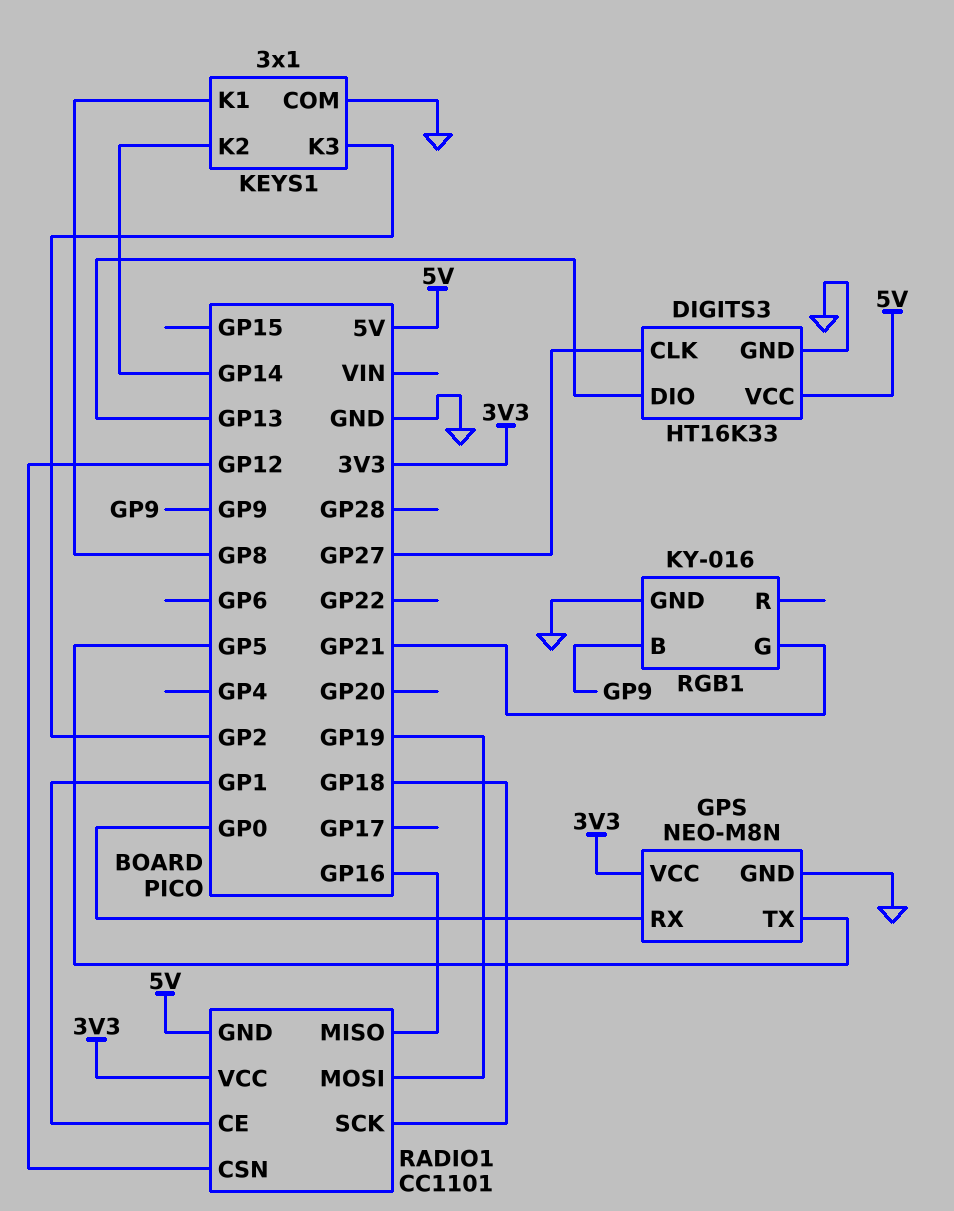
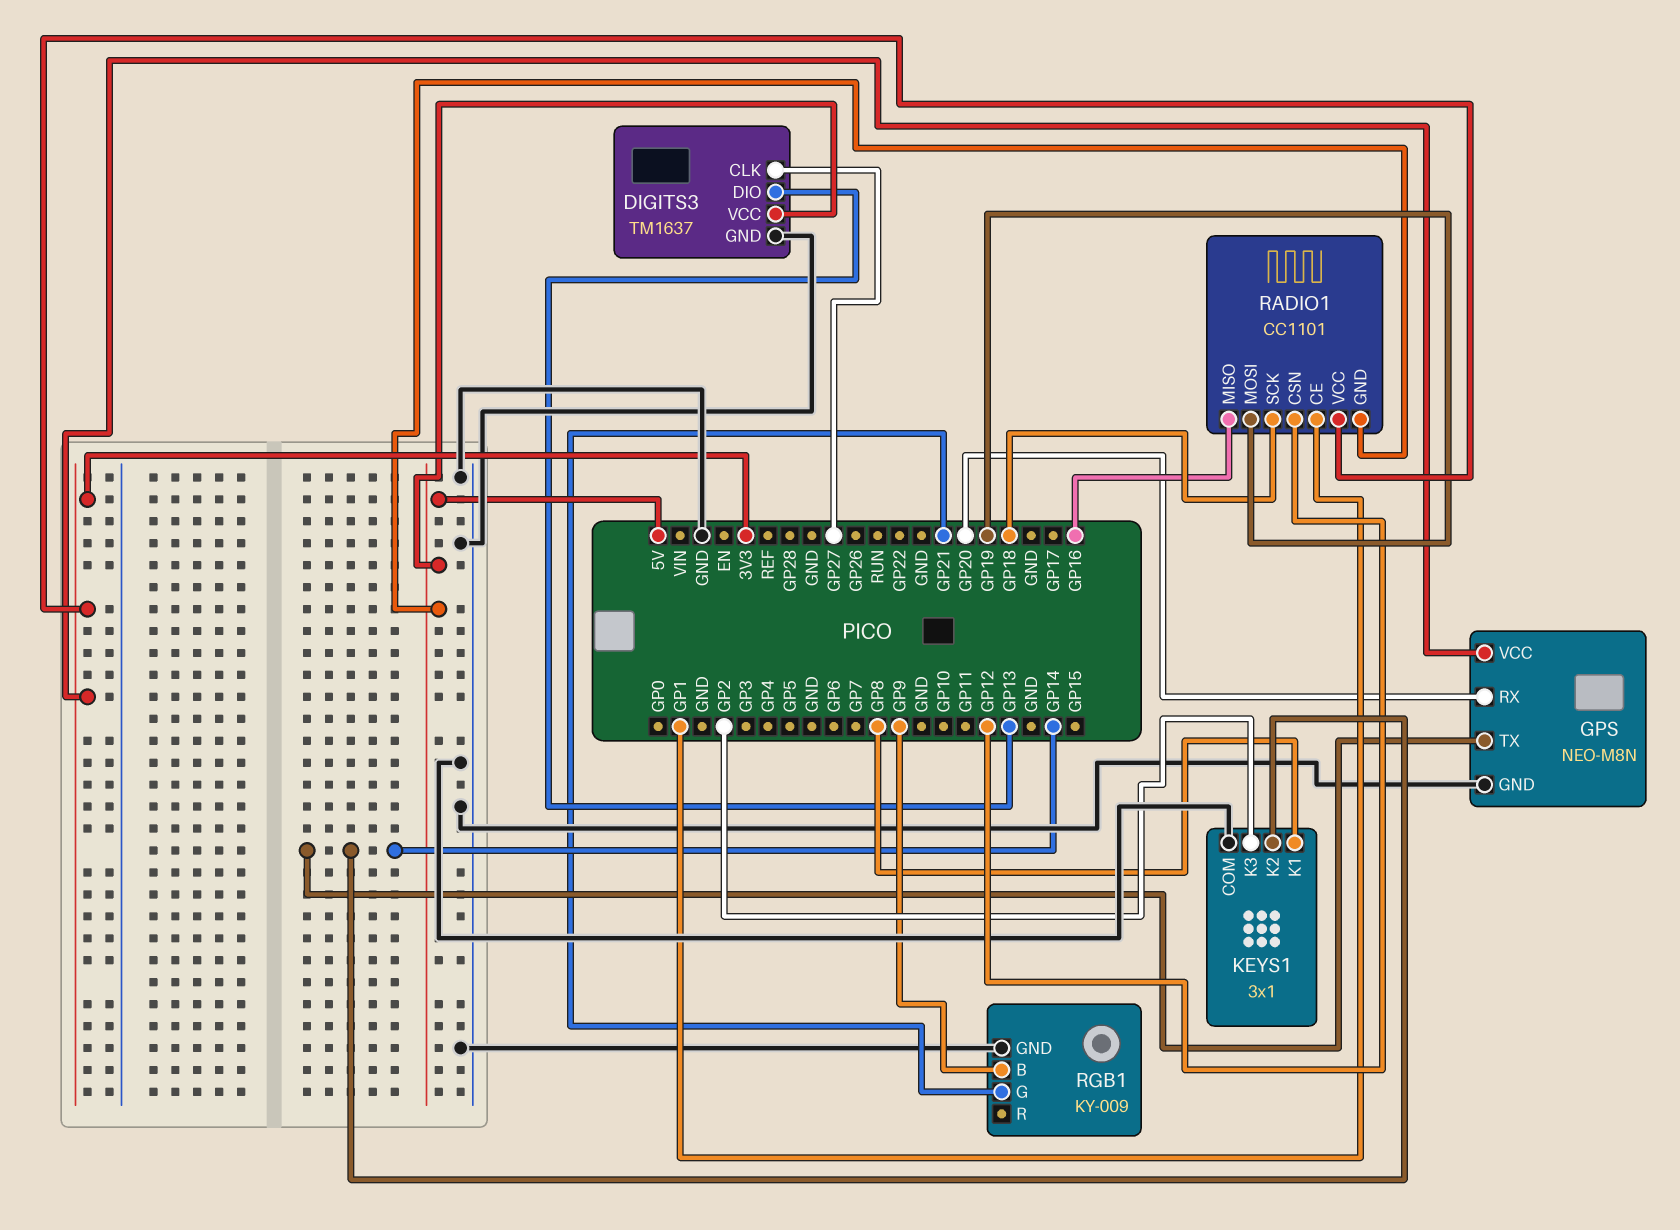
DIGITS3: HT16K33 -> TM1637
GPS pin RX: GP0 -> GP20
GPS pin TX: GP5 -> GP14
RGB1: KY-016 -> KY-009

